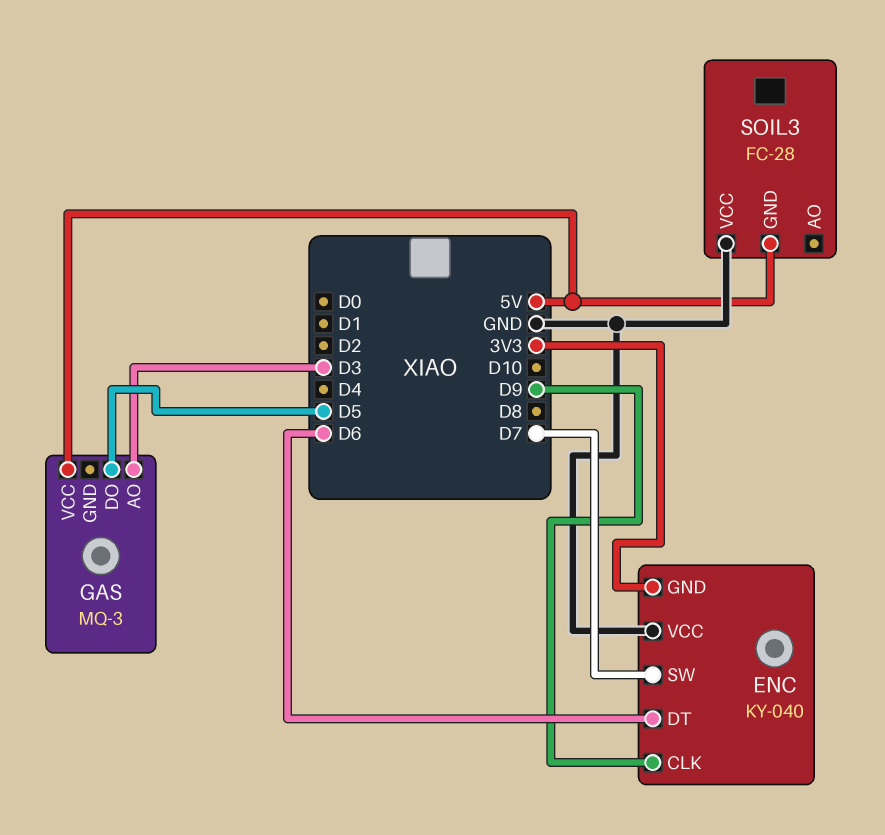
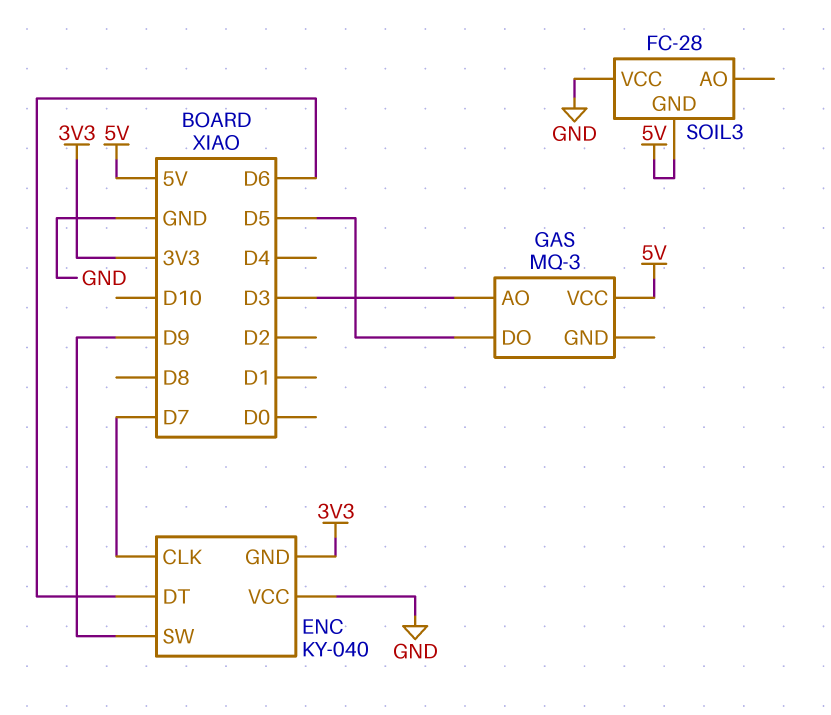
ENC pin CLK: D9 -> D7
ENC pin SW: D7 -> D9

